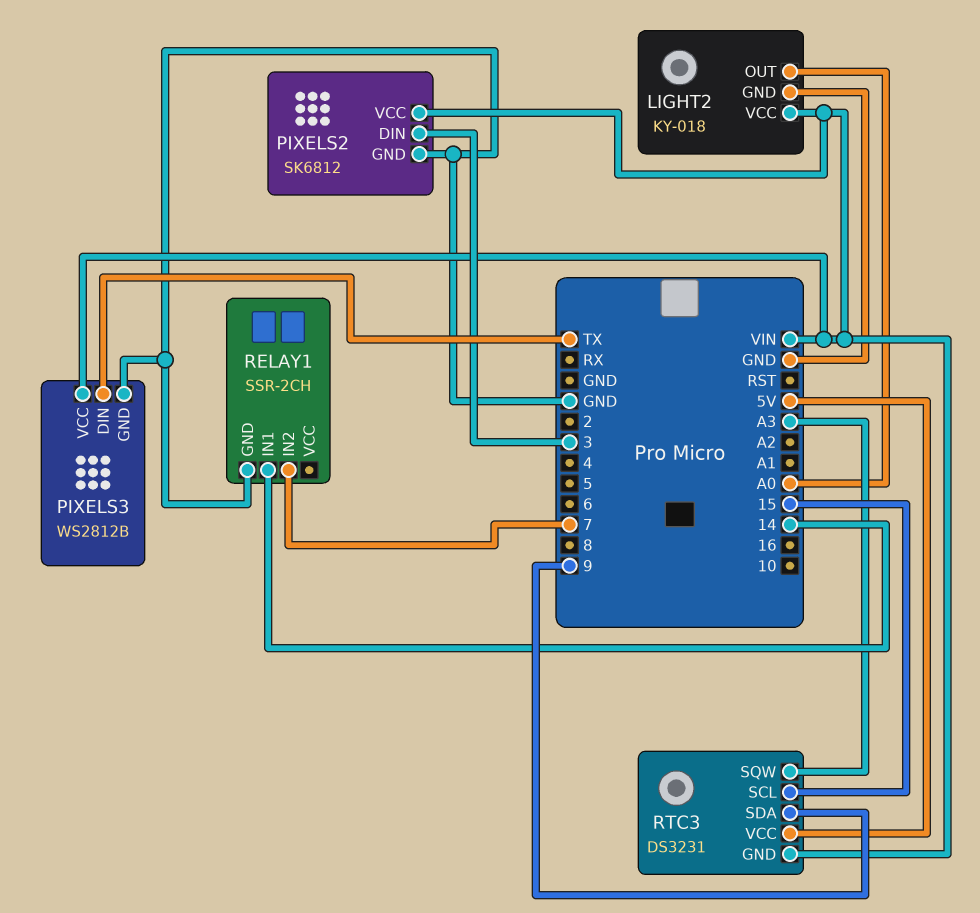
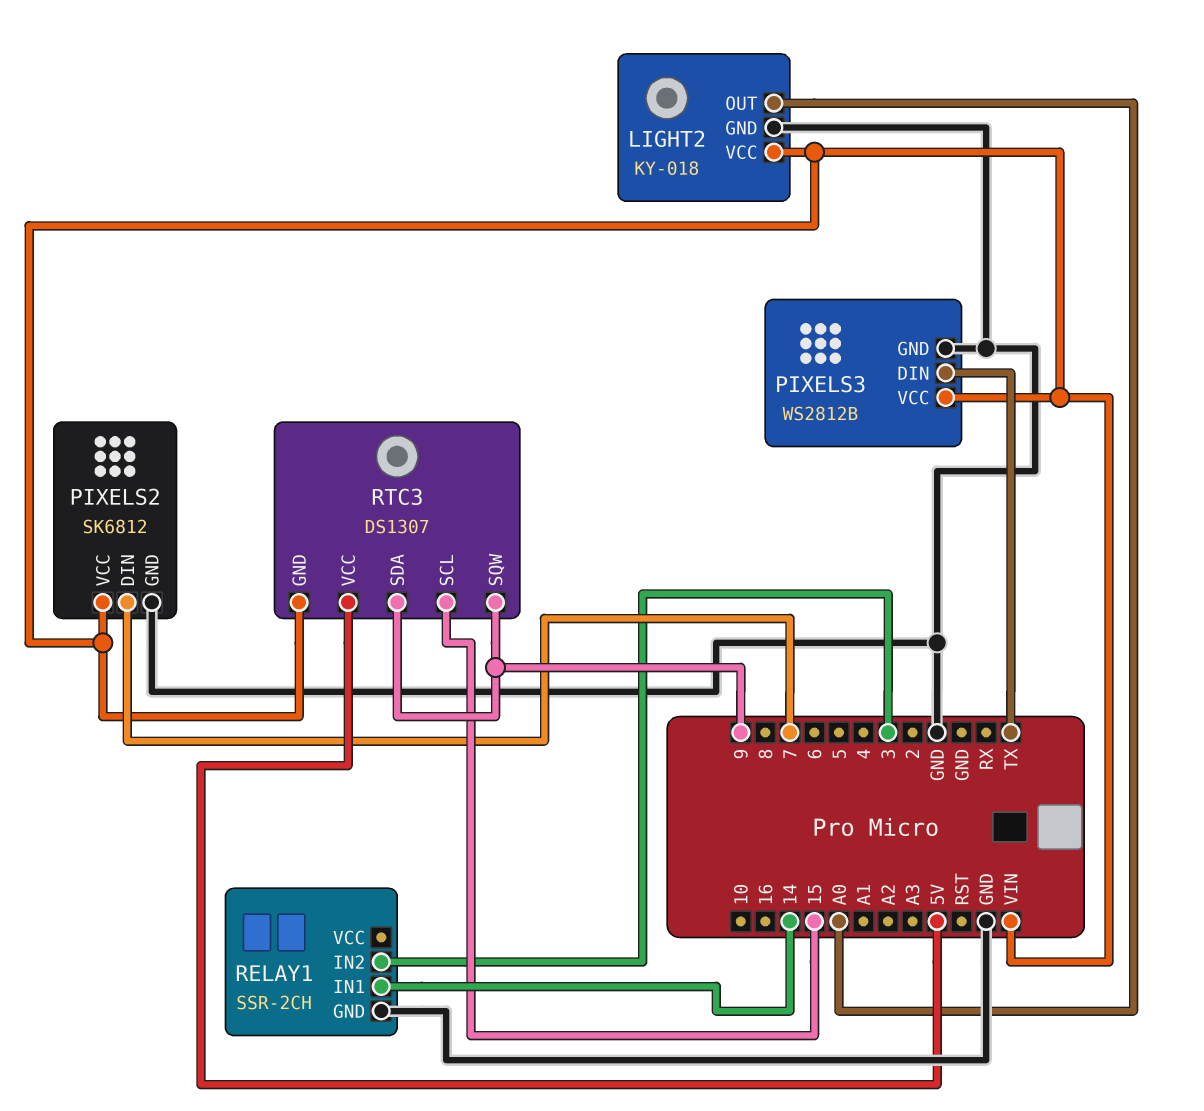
PIXELS2 pin DIN: 3 -> 7
RELAY1 pin IN2: 7 -> 3
RTC3: DS3231 -> DS1307
RTC3 pin SQW: A3 -> 9

